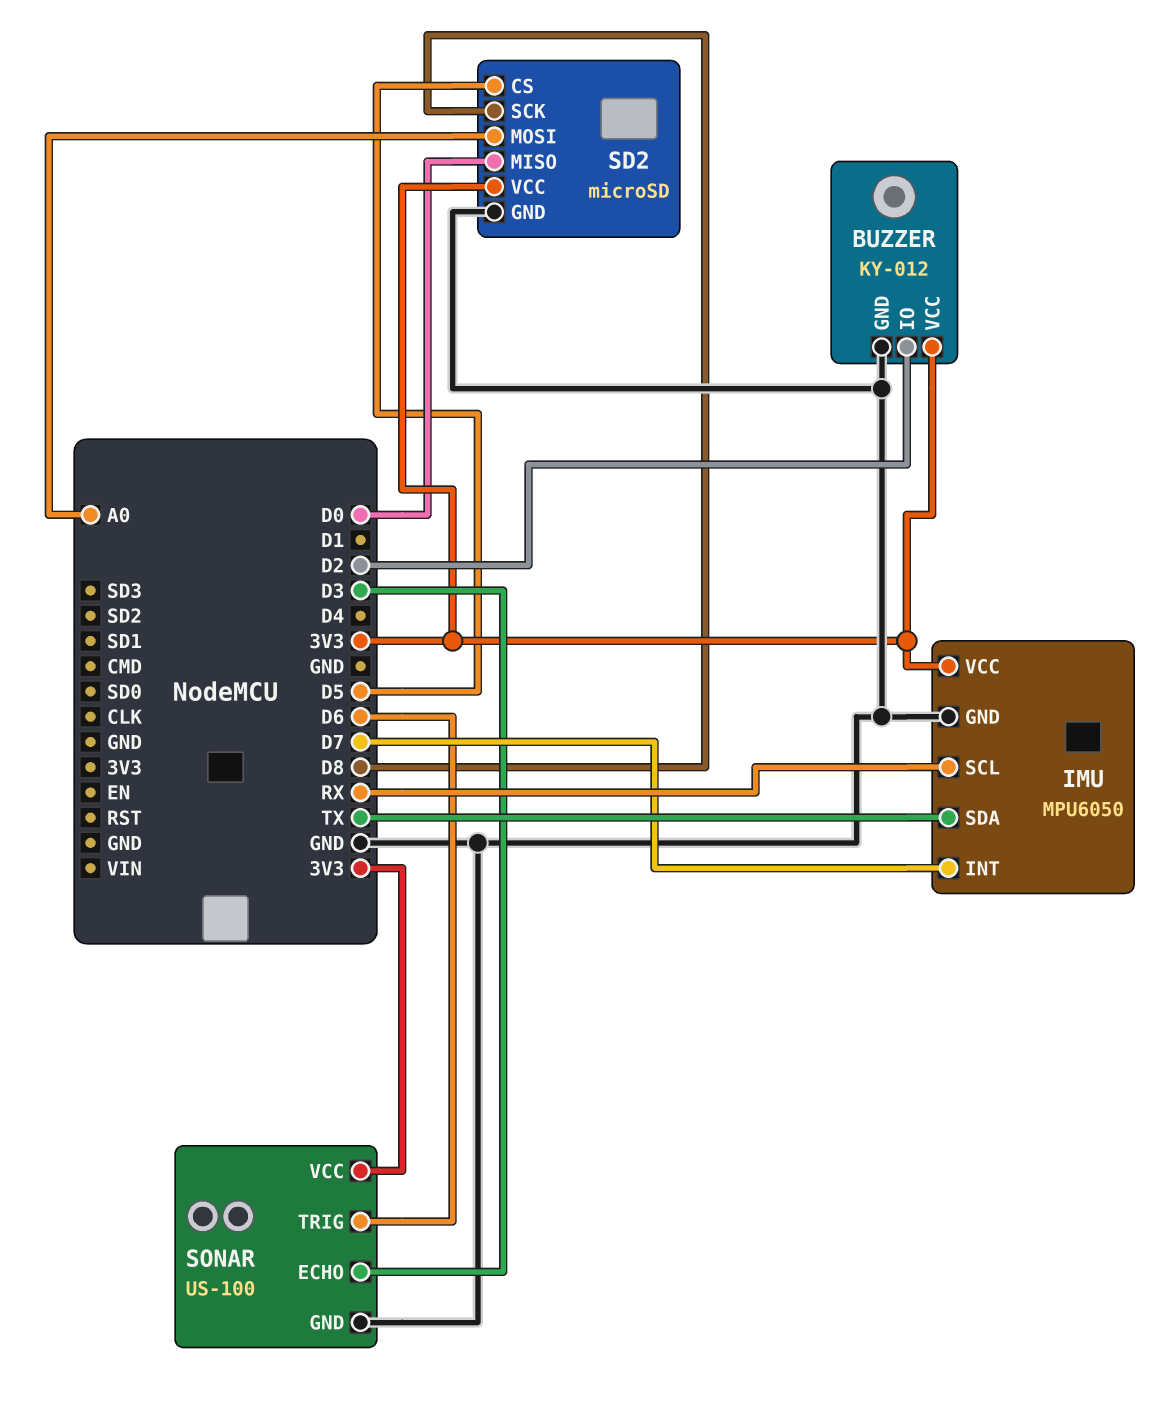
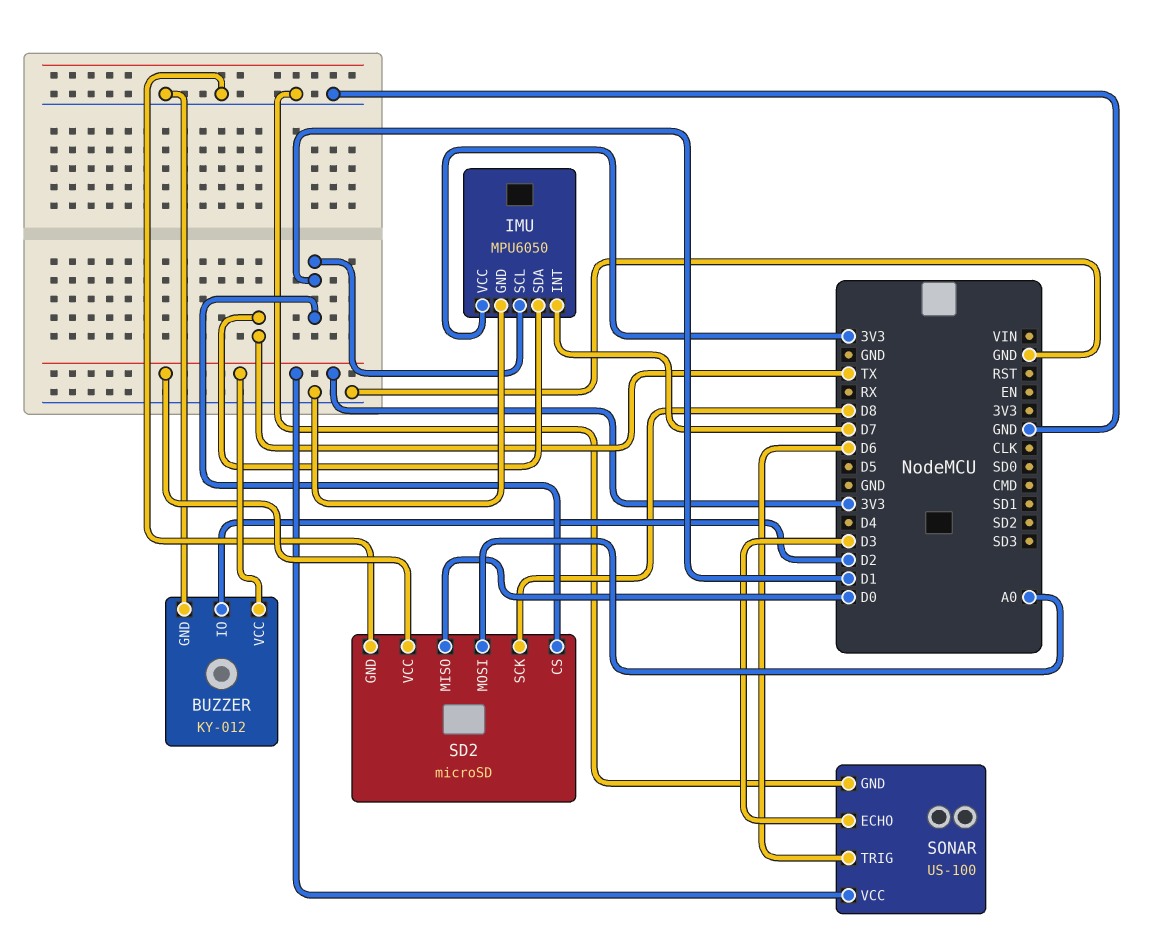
IMU pin SCL: RX -> D1
SD2 pin CS: D5 -> D1

